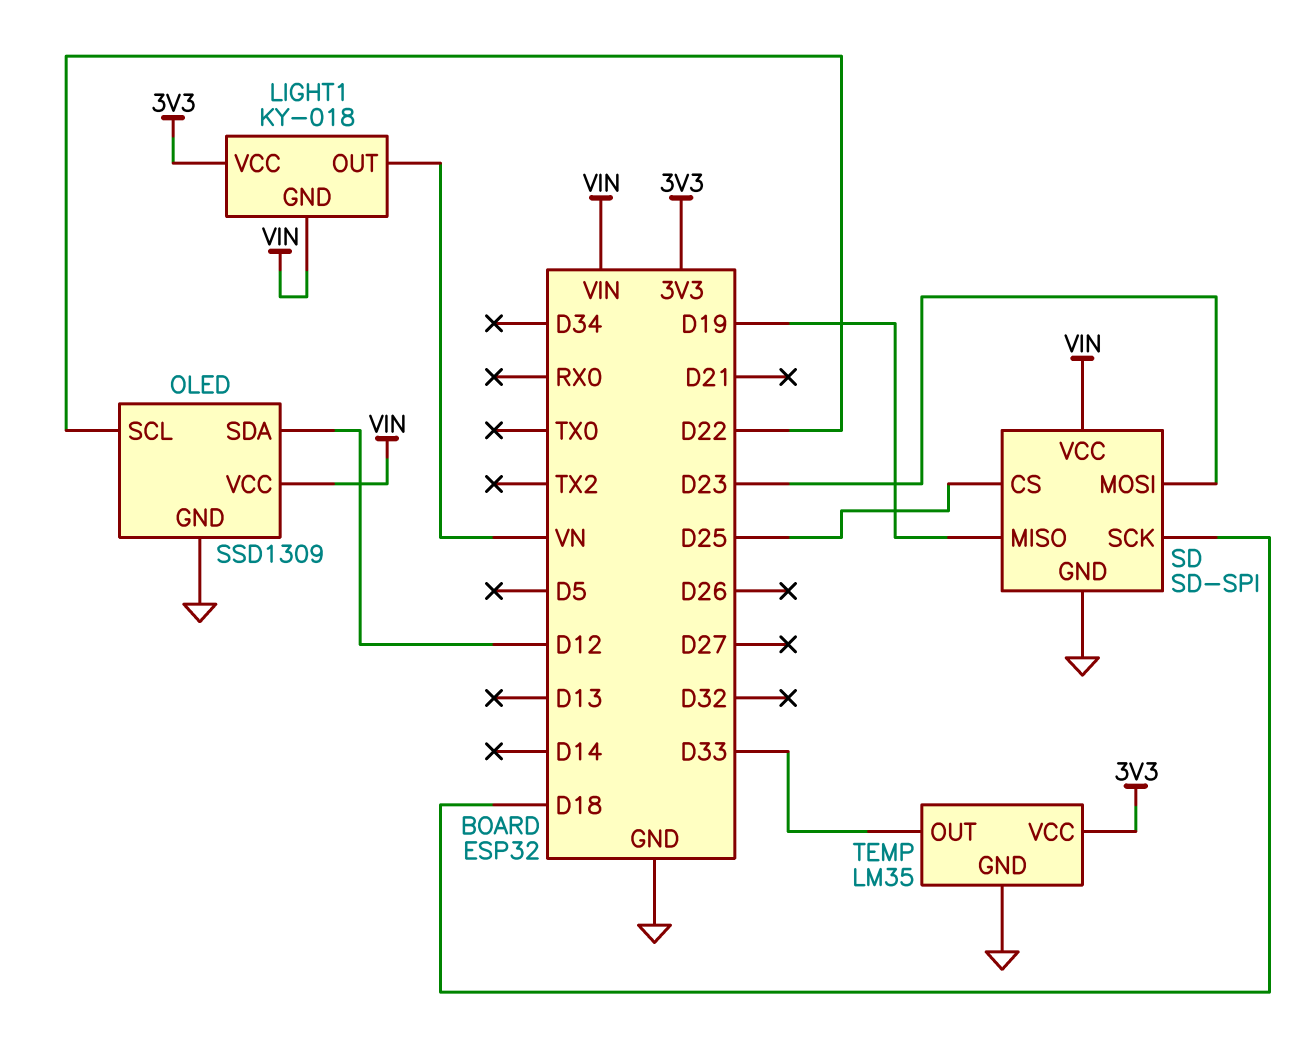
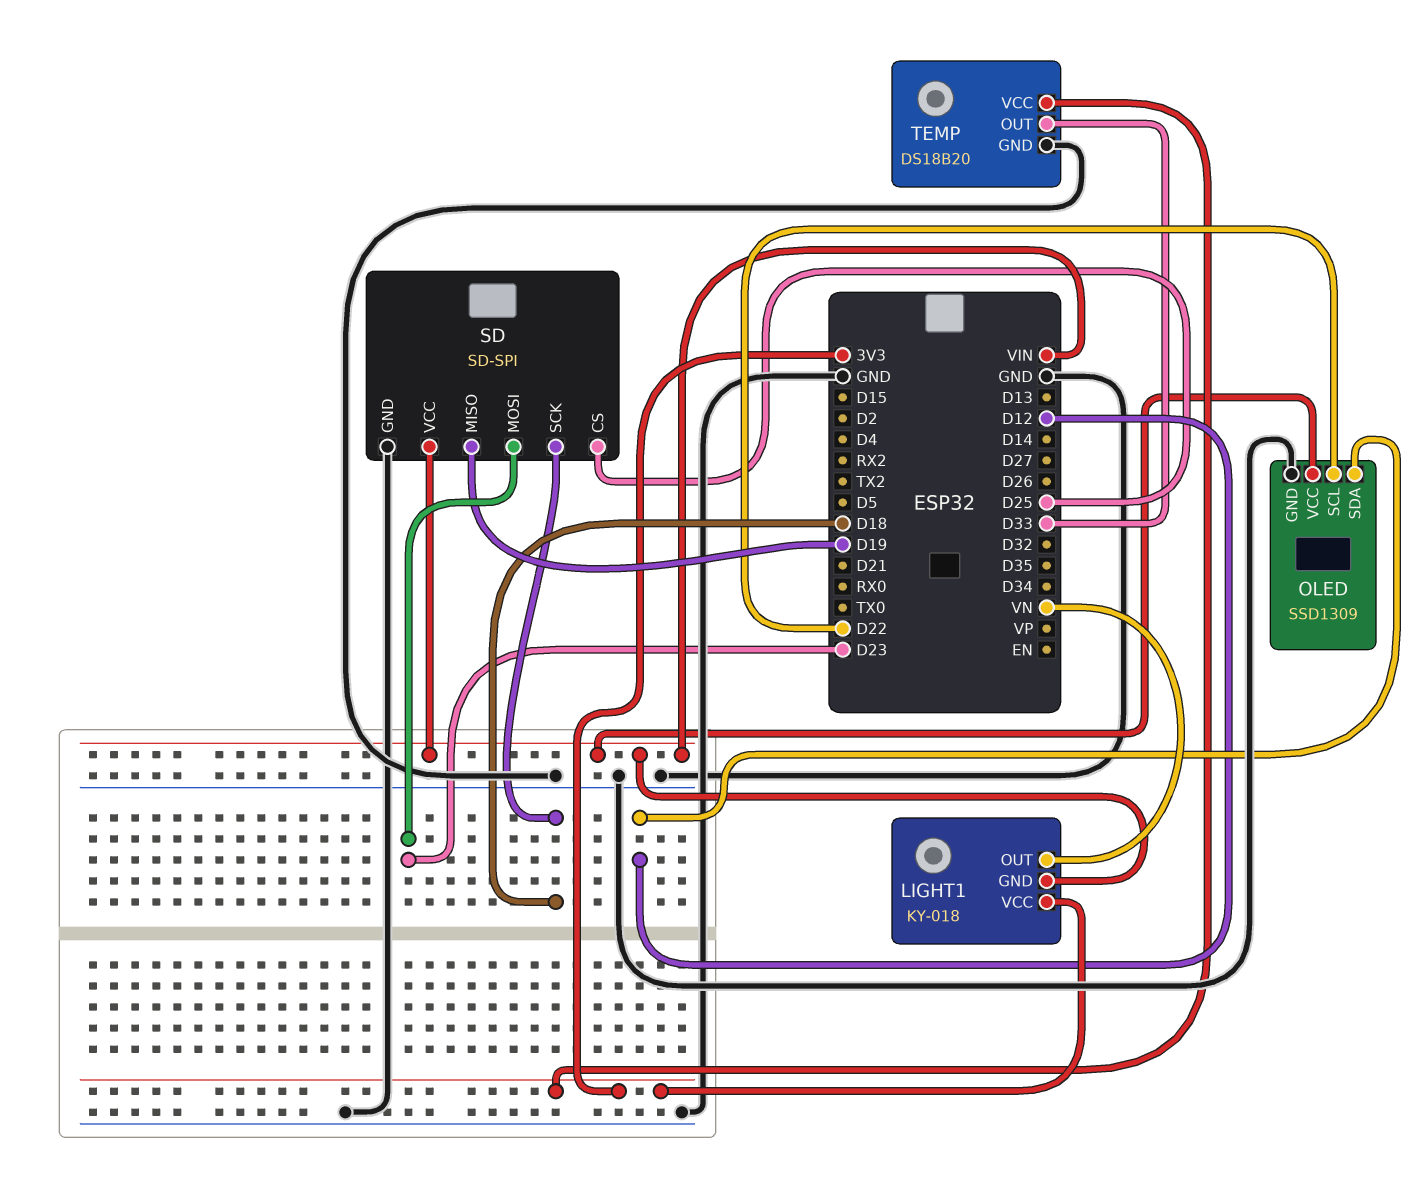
TEMP: LM35 -> DS18B20

